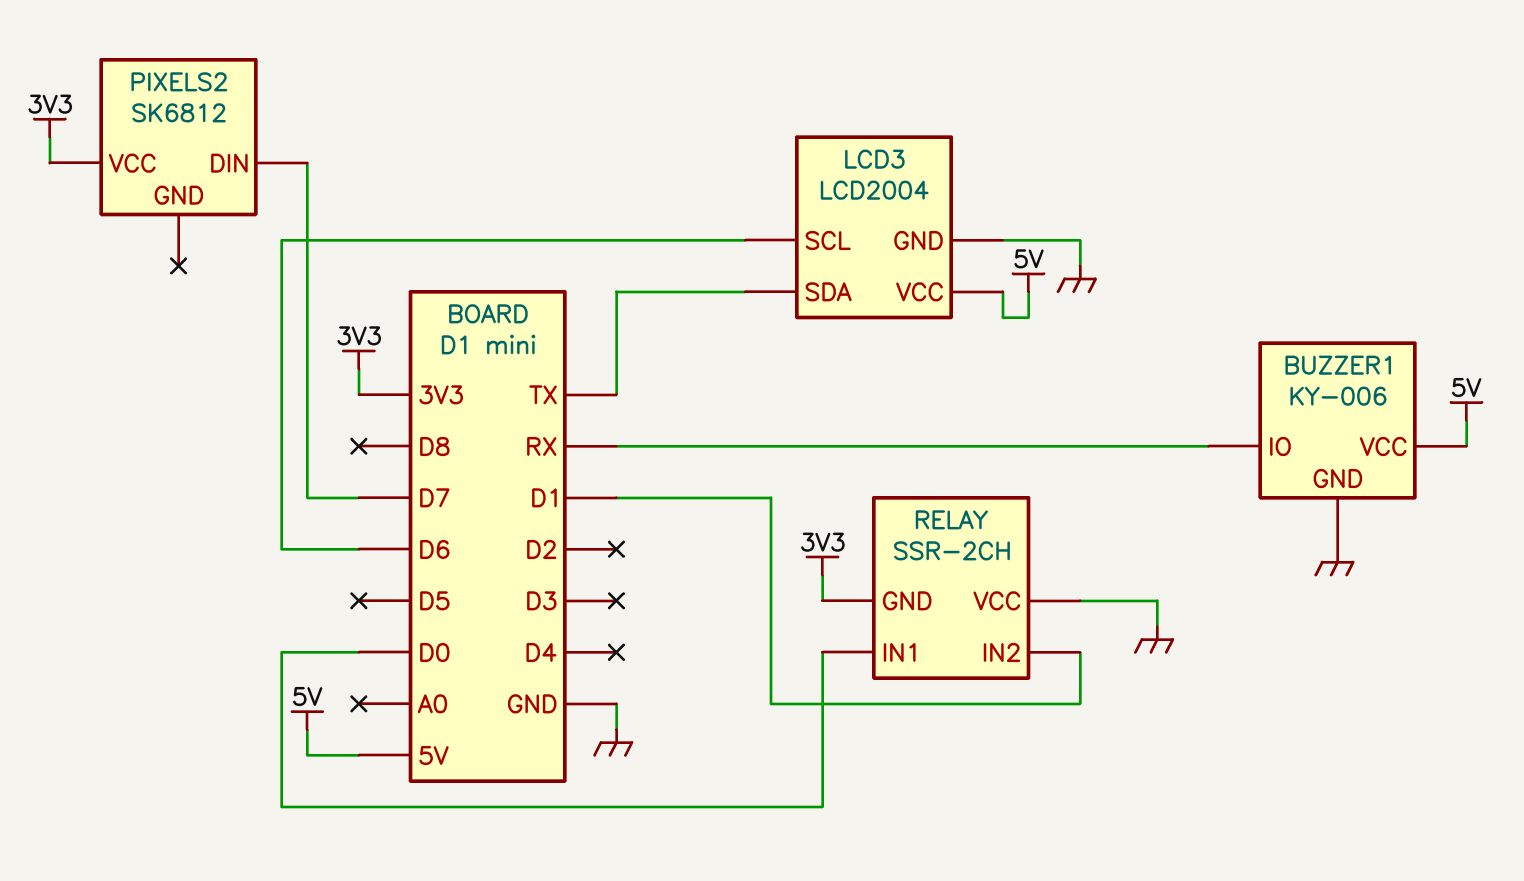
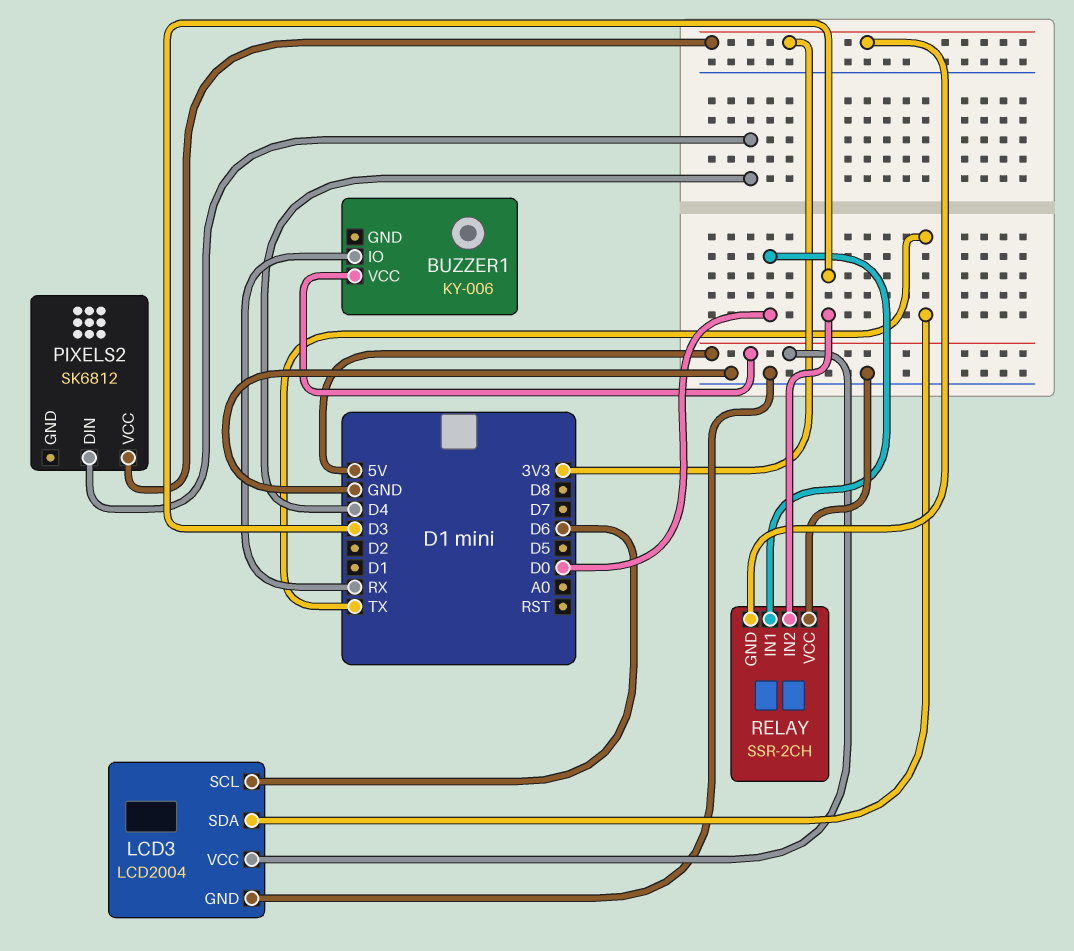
BUZZER1 pin GND: GND -> none
PIXELS2 pin DIN: D7 -> D4
RELAY pin IN2: D1 -> D3

